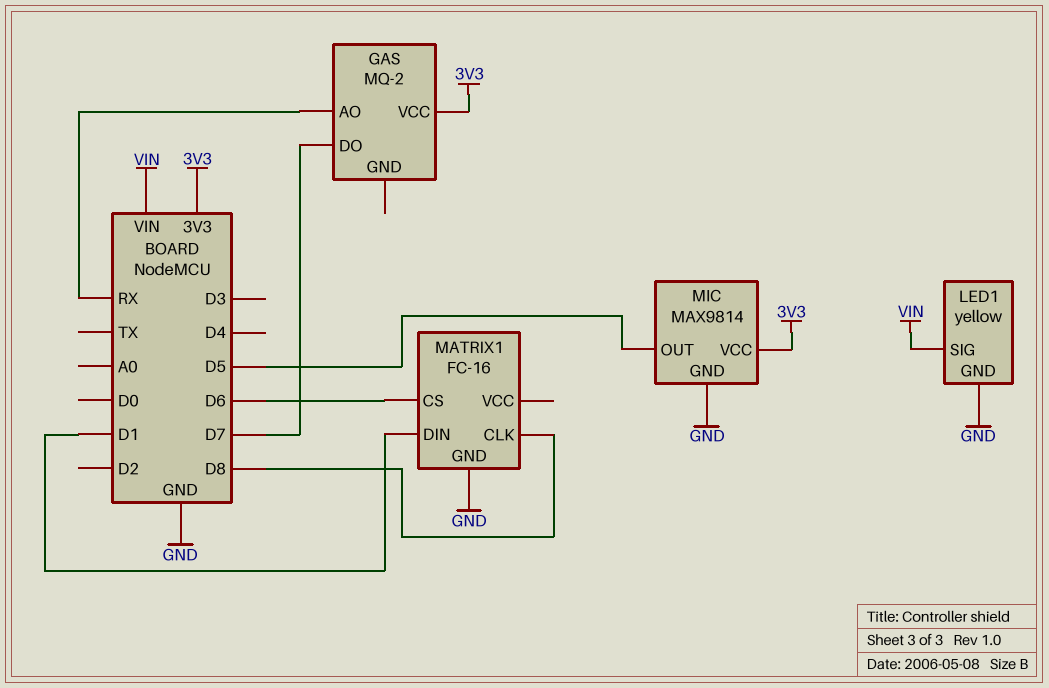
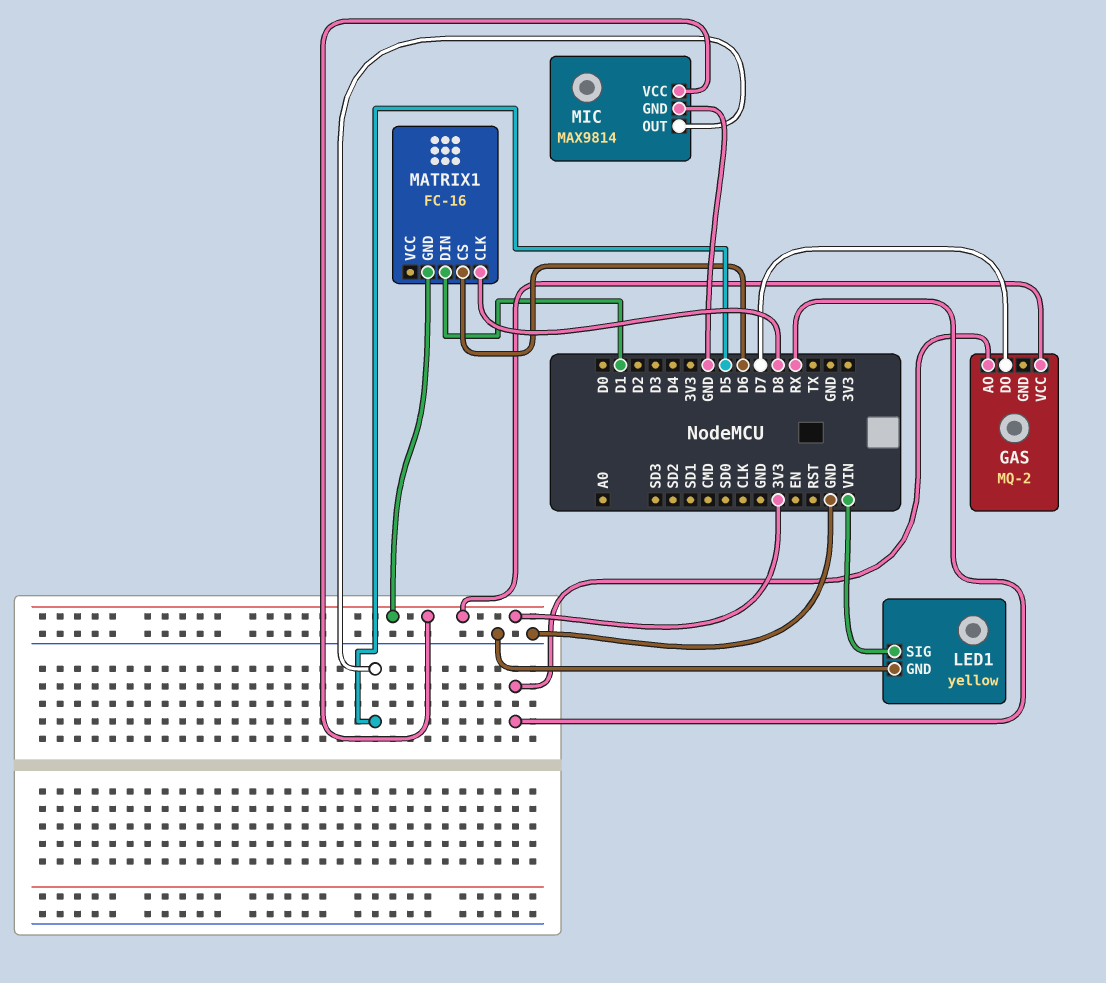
MATRIX1 pin GND: GND -> 3V3

